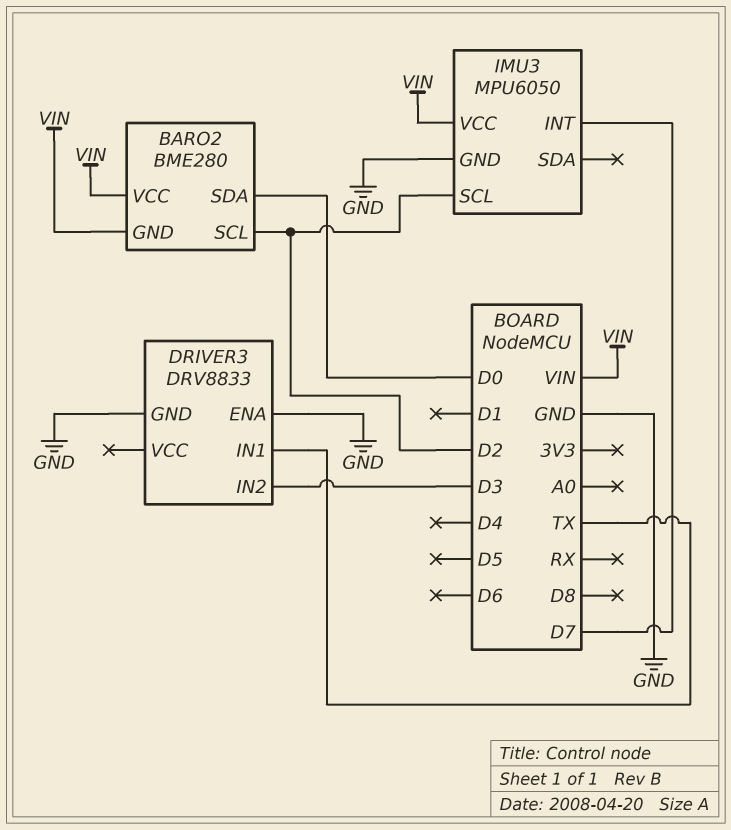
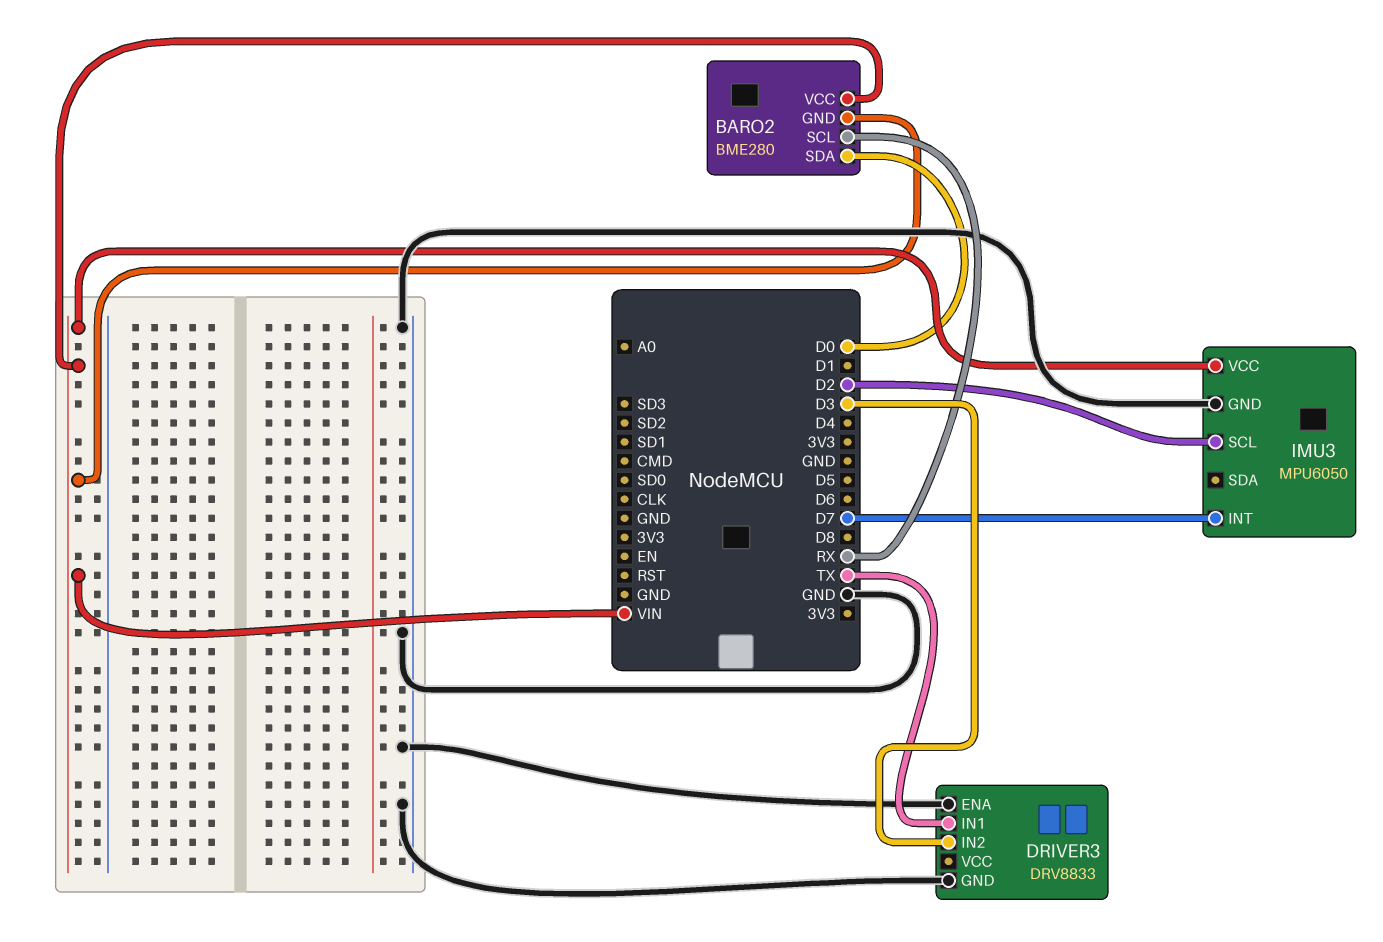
BARO2 pin SCL: D2 -> RX

